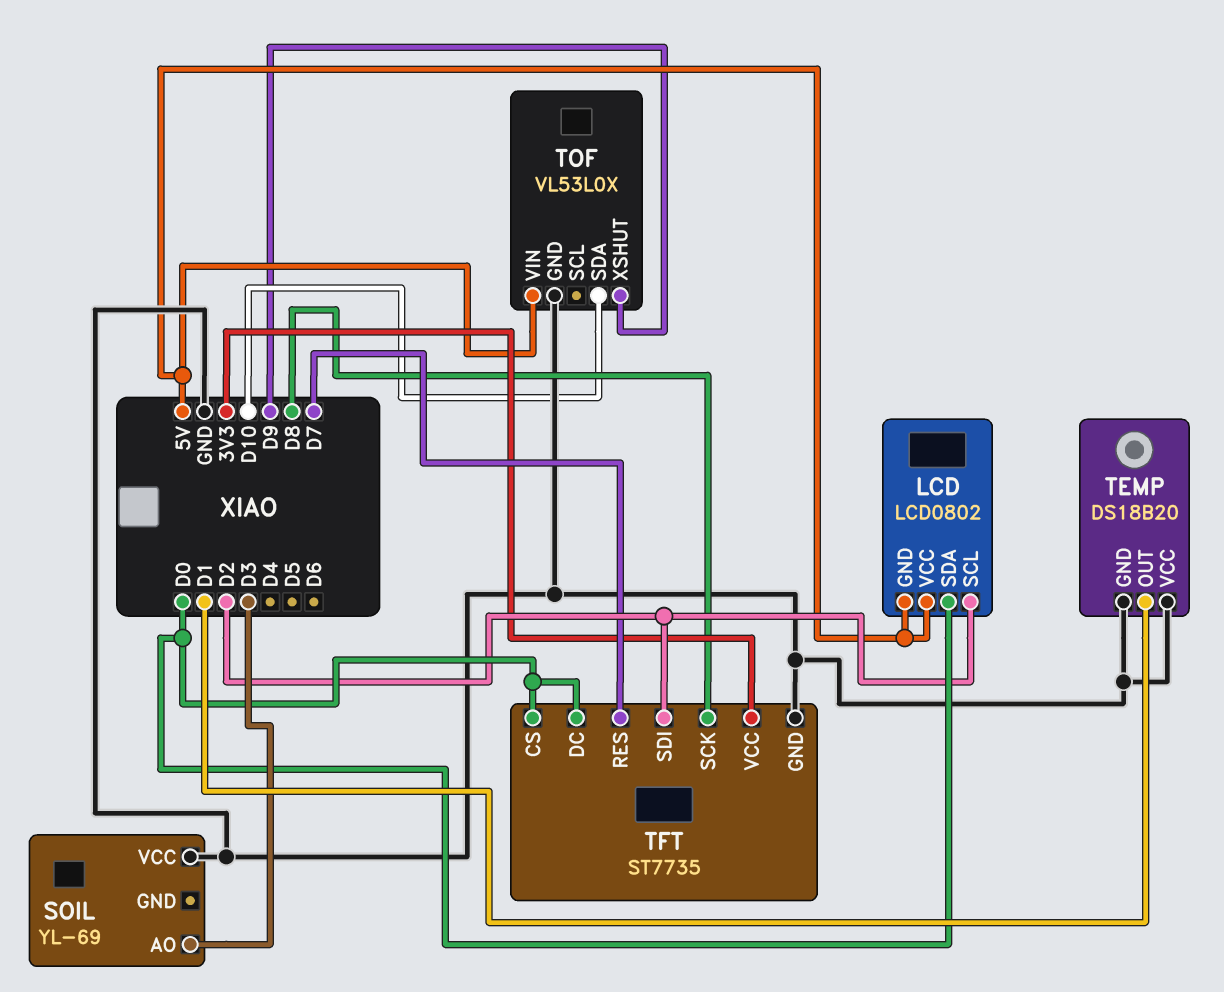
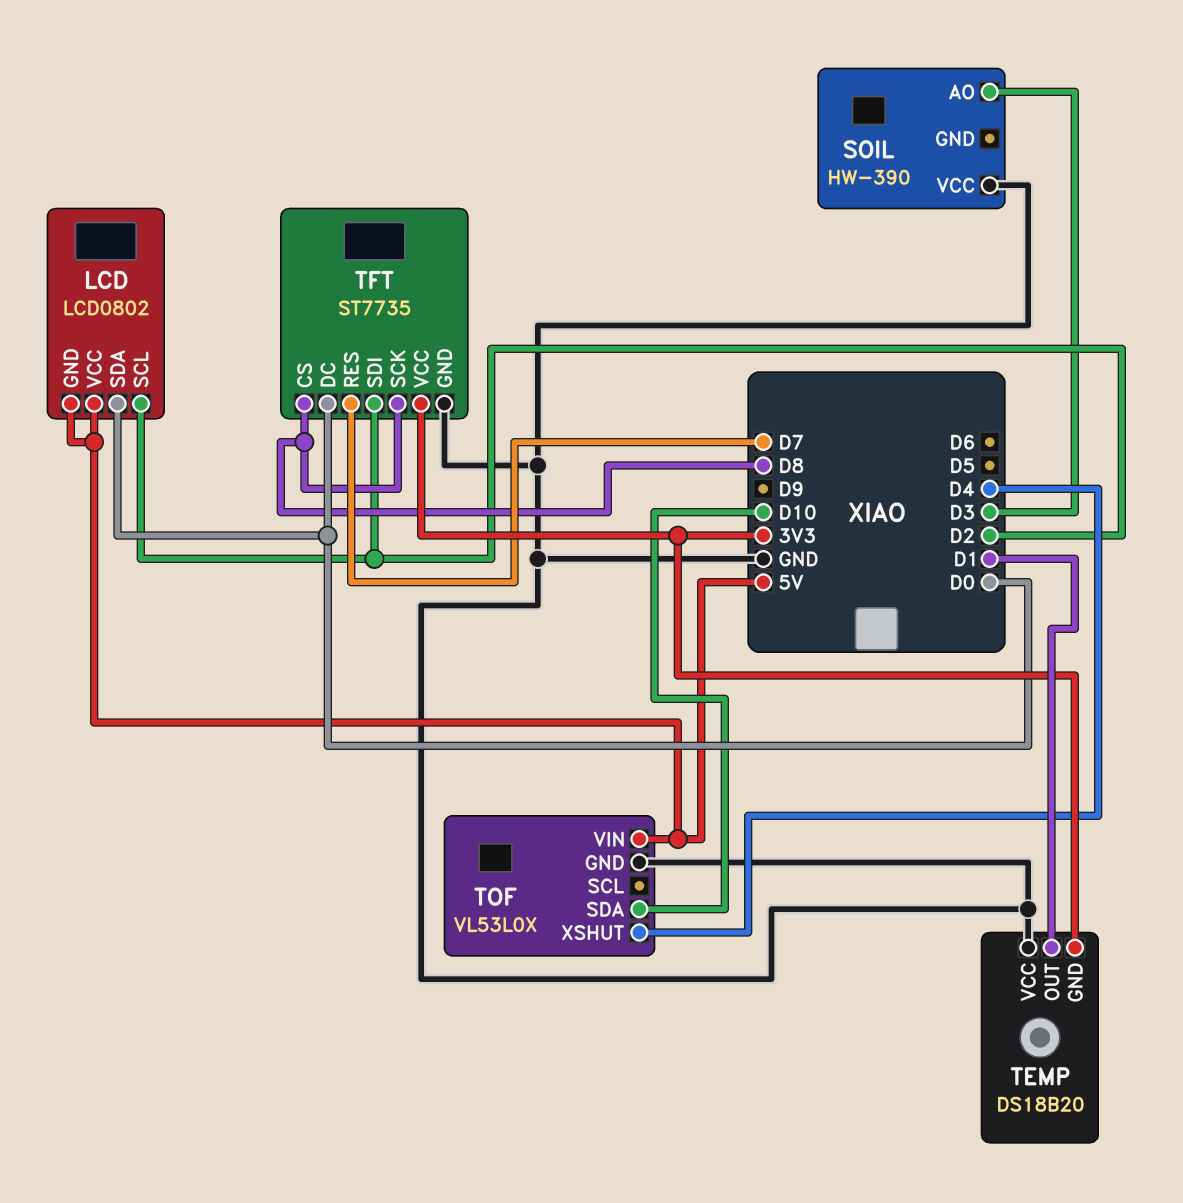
SOIL: YL-69 -> HW-390
TEMP pin GND: GND -> 3V3
TFT pin CS: D0 -> D8
TOF pin XSHUT: D9 -> D4

